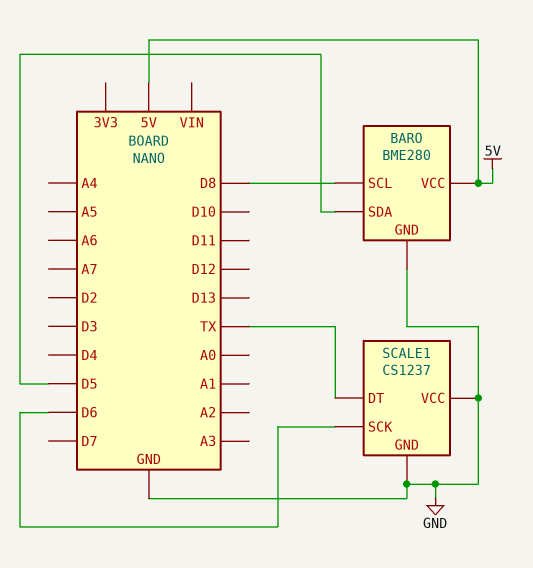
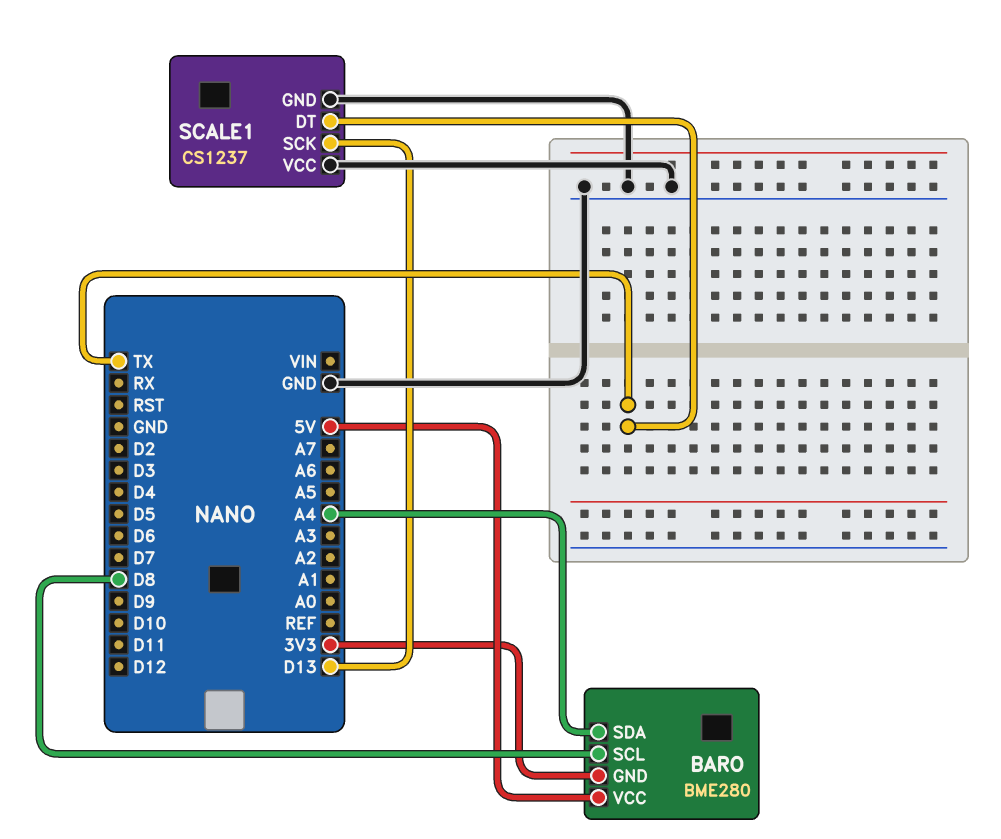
BARO pin GND: GND -> 3V3
BARO pin SDA: D5 -> A4
SCALE1 pin SCK: D6 -> D13

